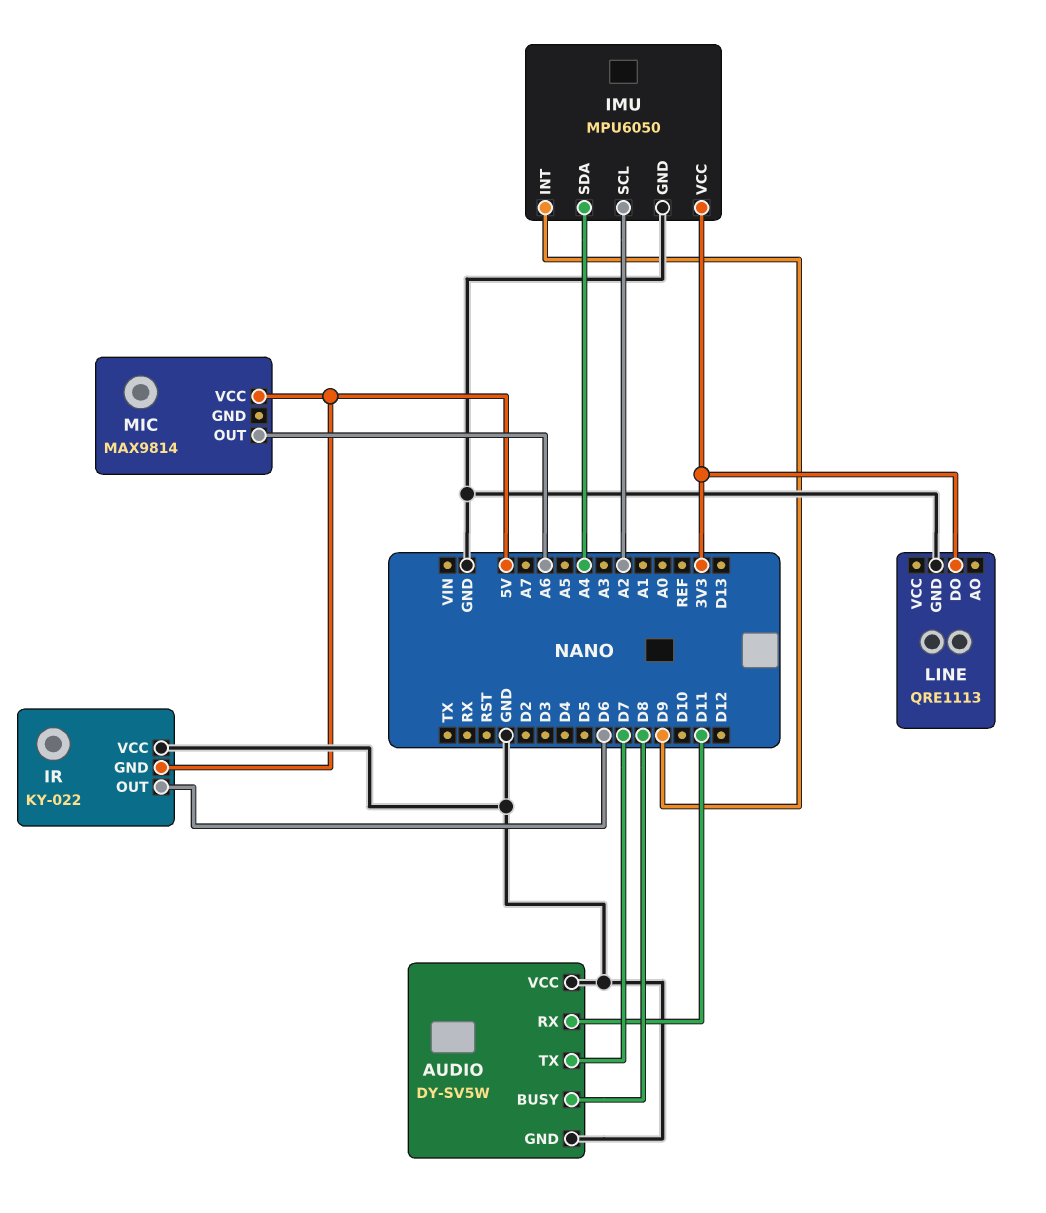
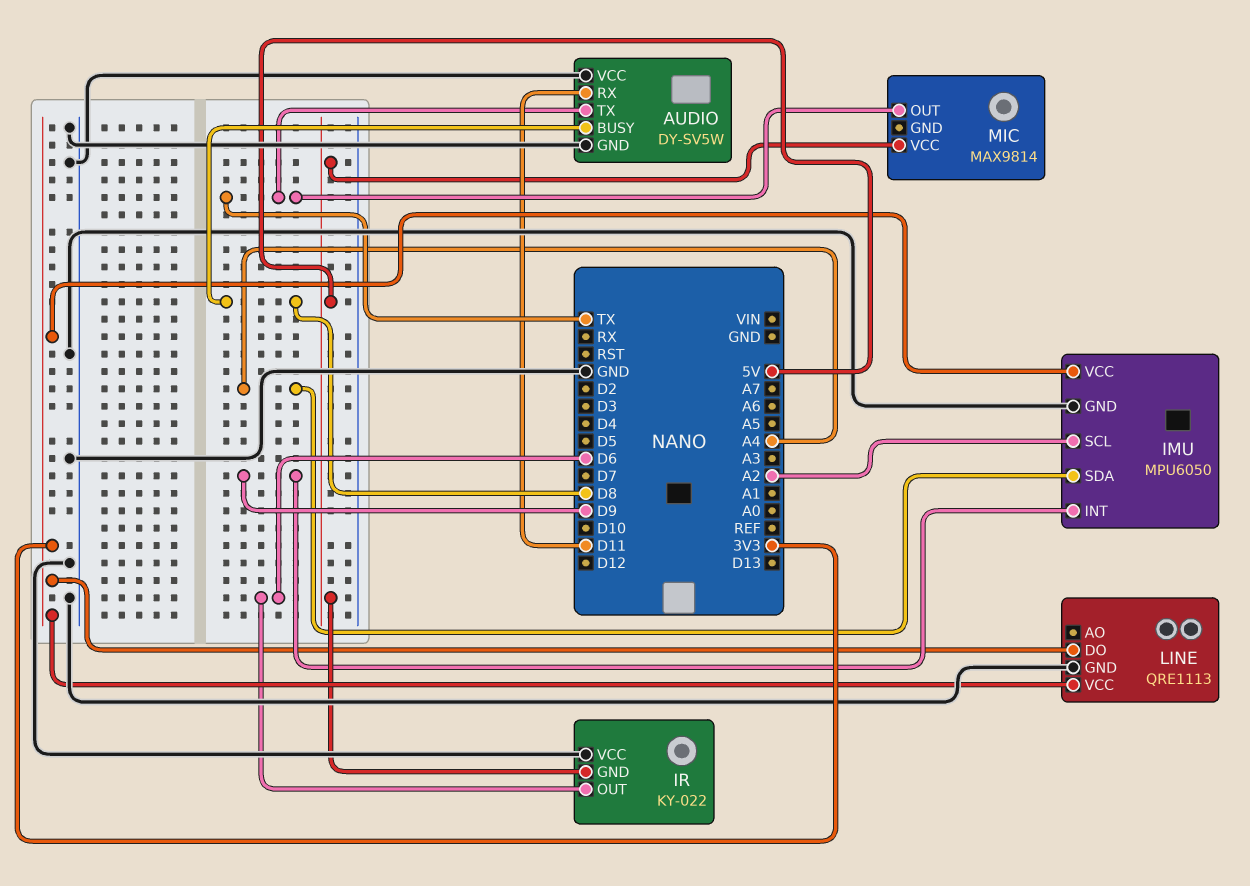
AUDIO pin TX: D7 -> TX
LINE pin VCC: none -> 3V3
MIC pin OUT: A6 -> TX

